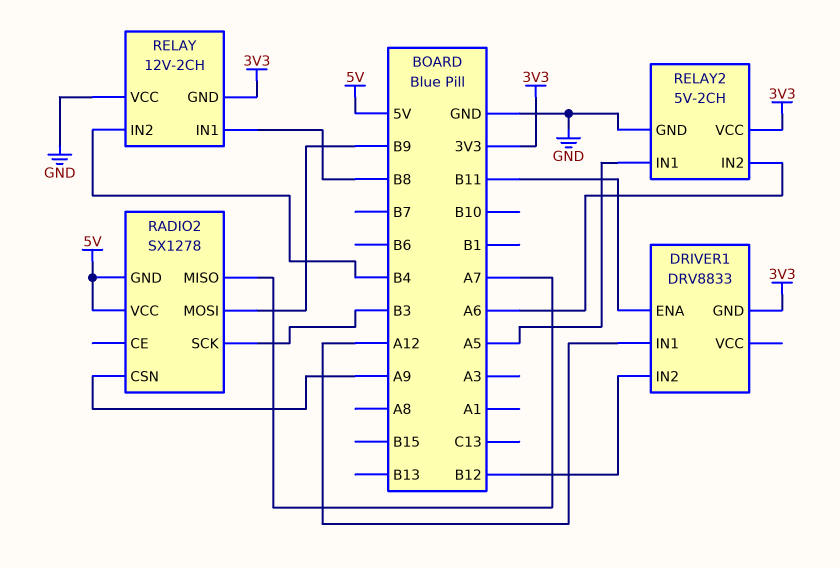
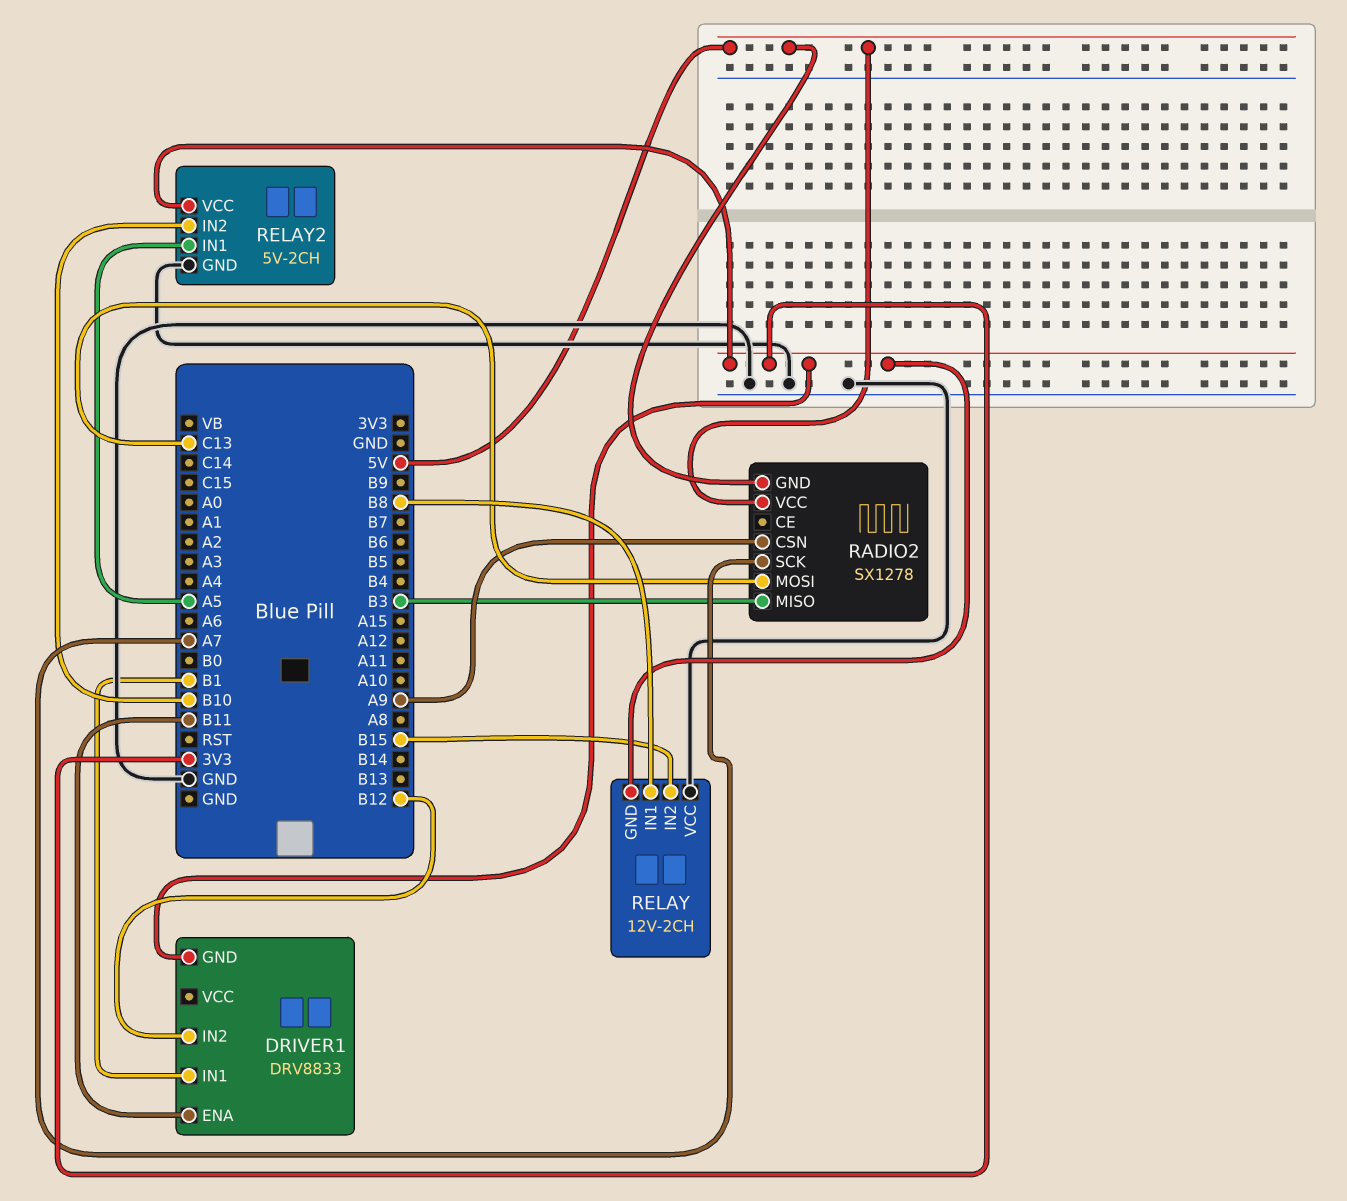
DRIVER1 pin IN1: A12 -> B1
RADIO2 pin MISO: A7 -> B3
RADIO2 pin MOSI: B9 -> C13
RADIO2 pin SCK: B3 -> A7
RELAY pin IN2: B4 -> B15
RELAY2 pin IN2: A6 -> B10

